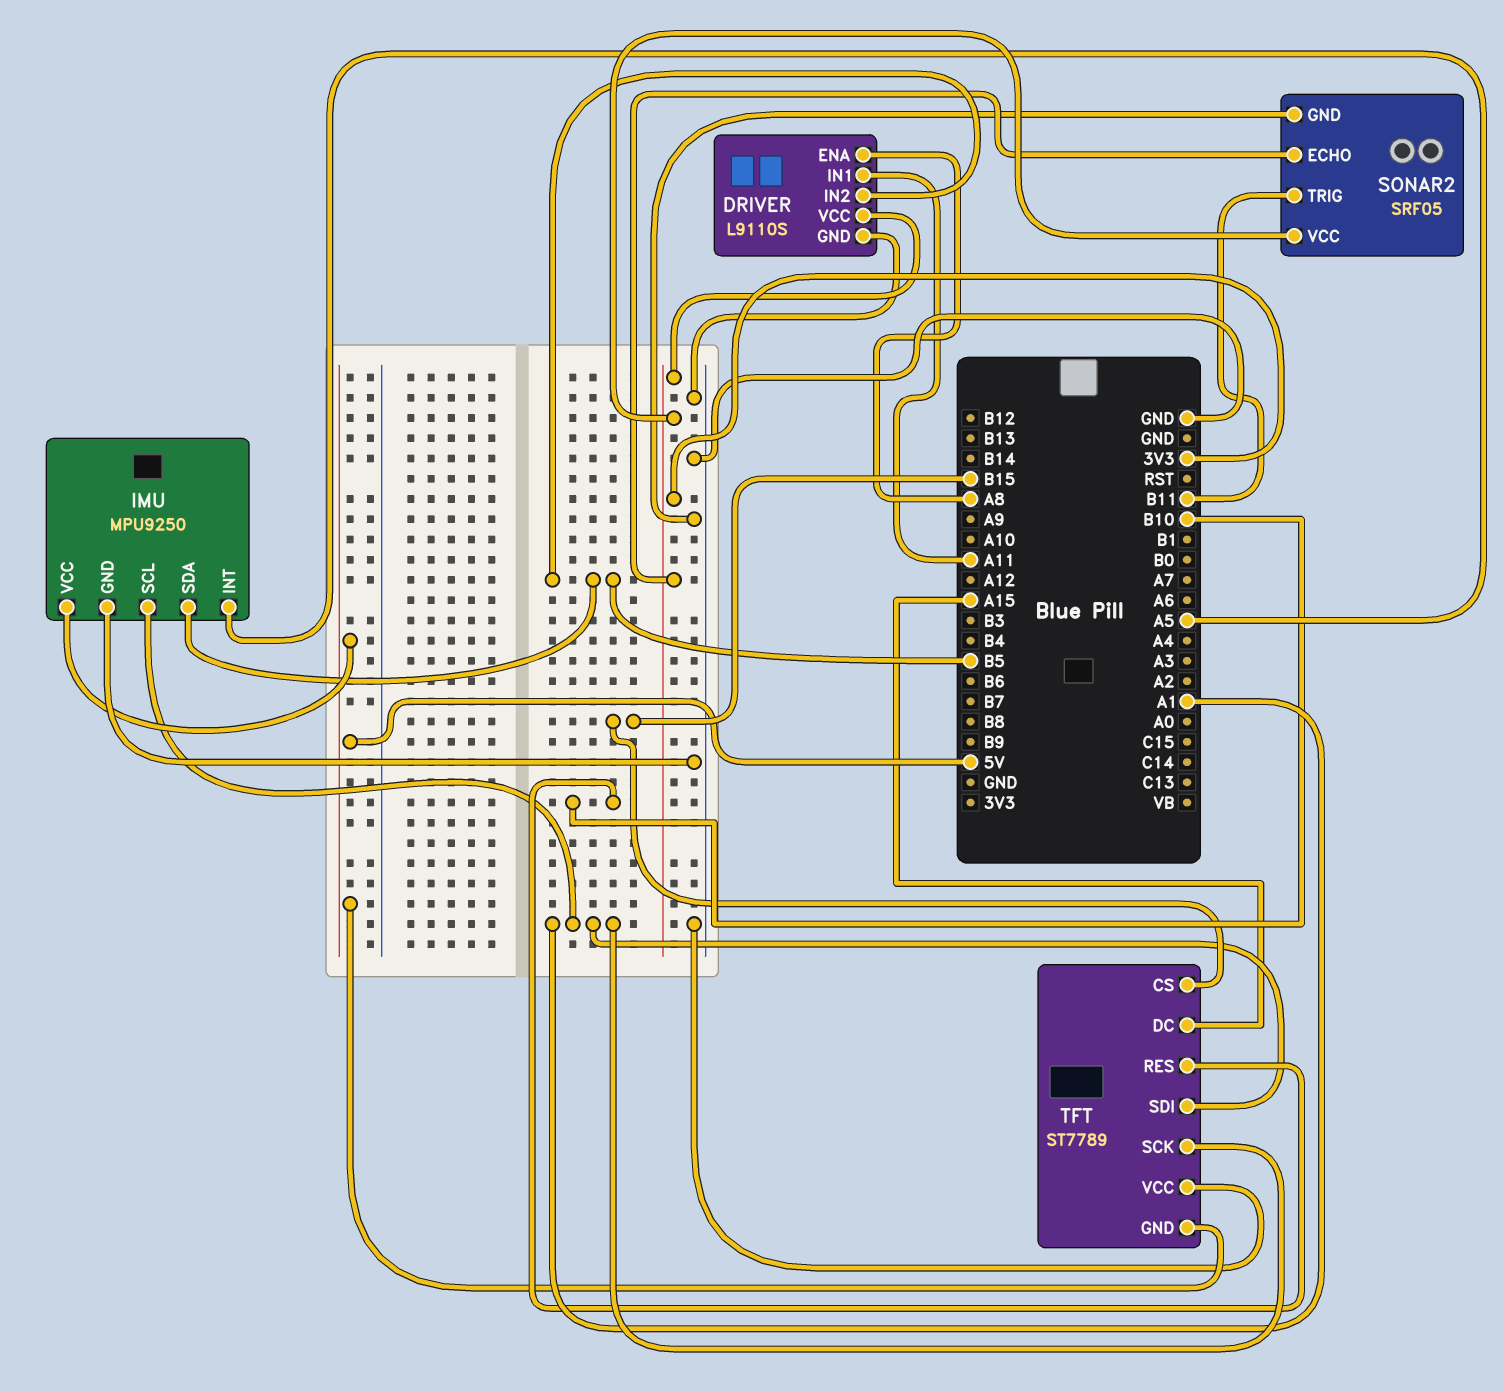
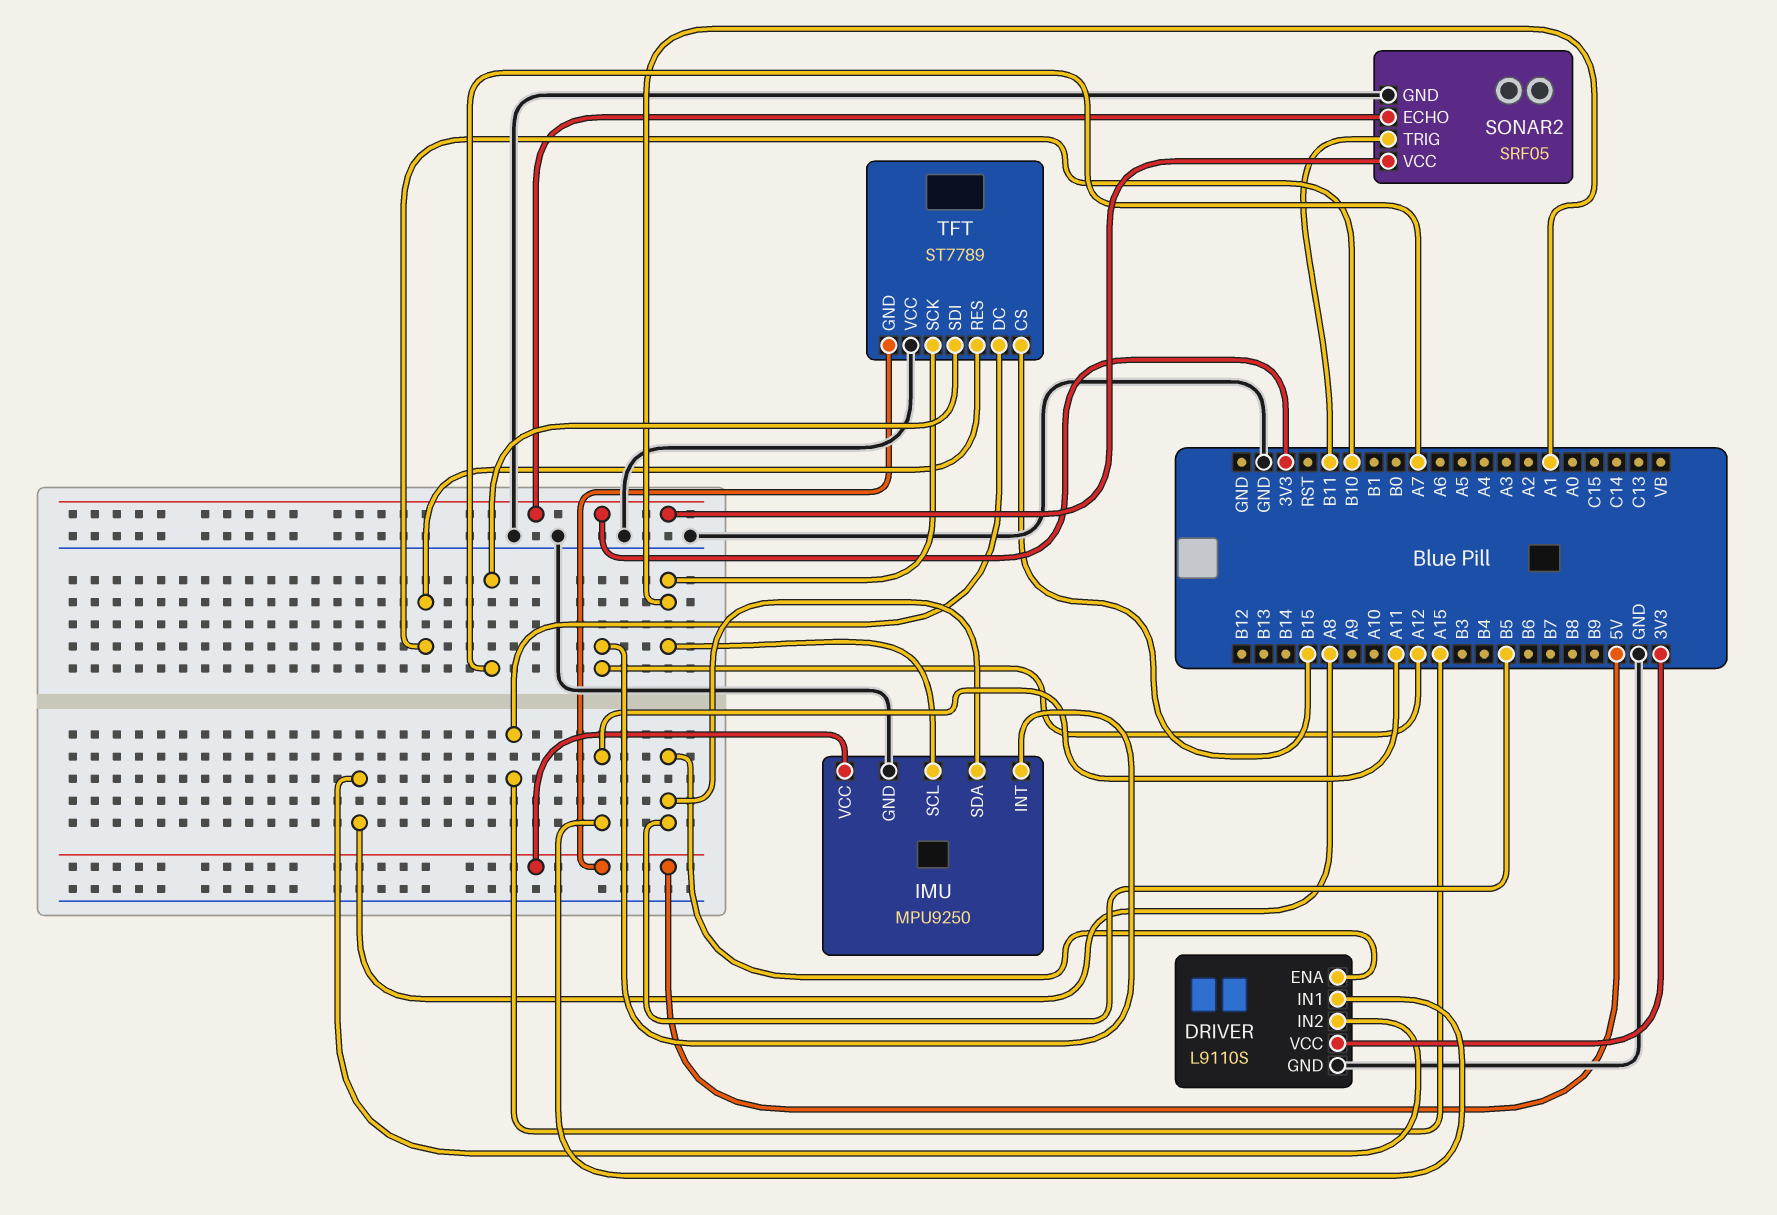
DRIVER pin ENA: A8 -> B5
DRIVER pin IN2: B5 -> A8
IMU pin INT: A5 -> A12
TFT pin SDI: A1 -> A7

